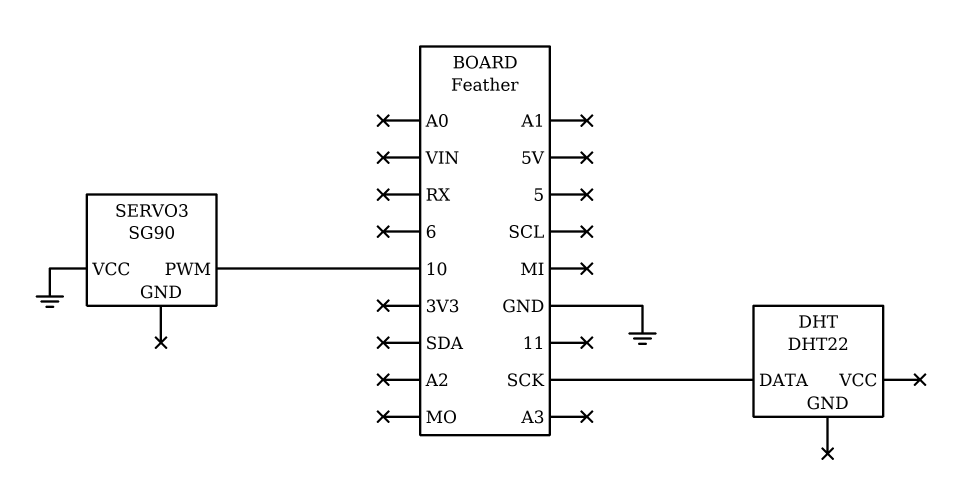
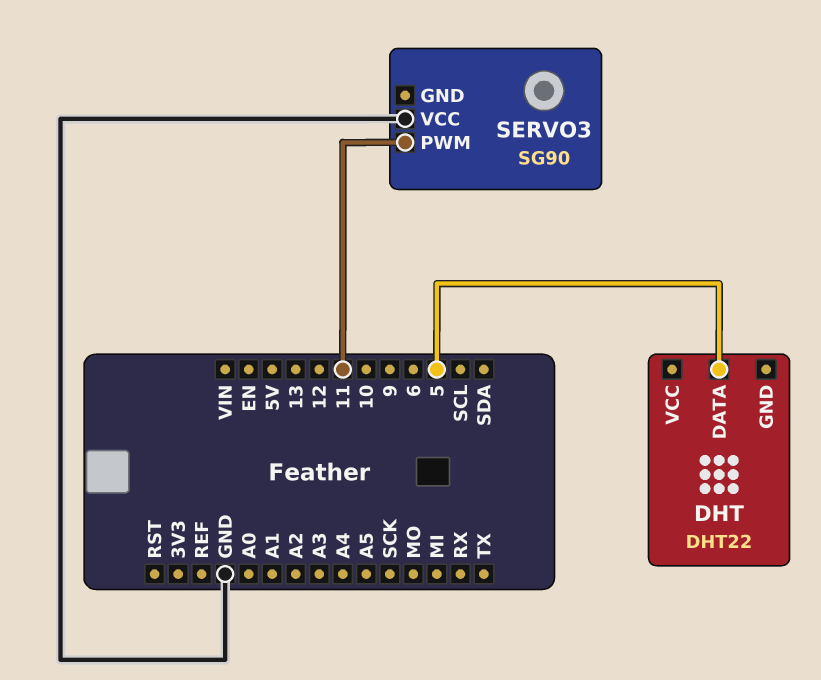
DHT pin DATA: SCK -> 5
SERVO3 pin PWM: 10 -> 11

